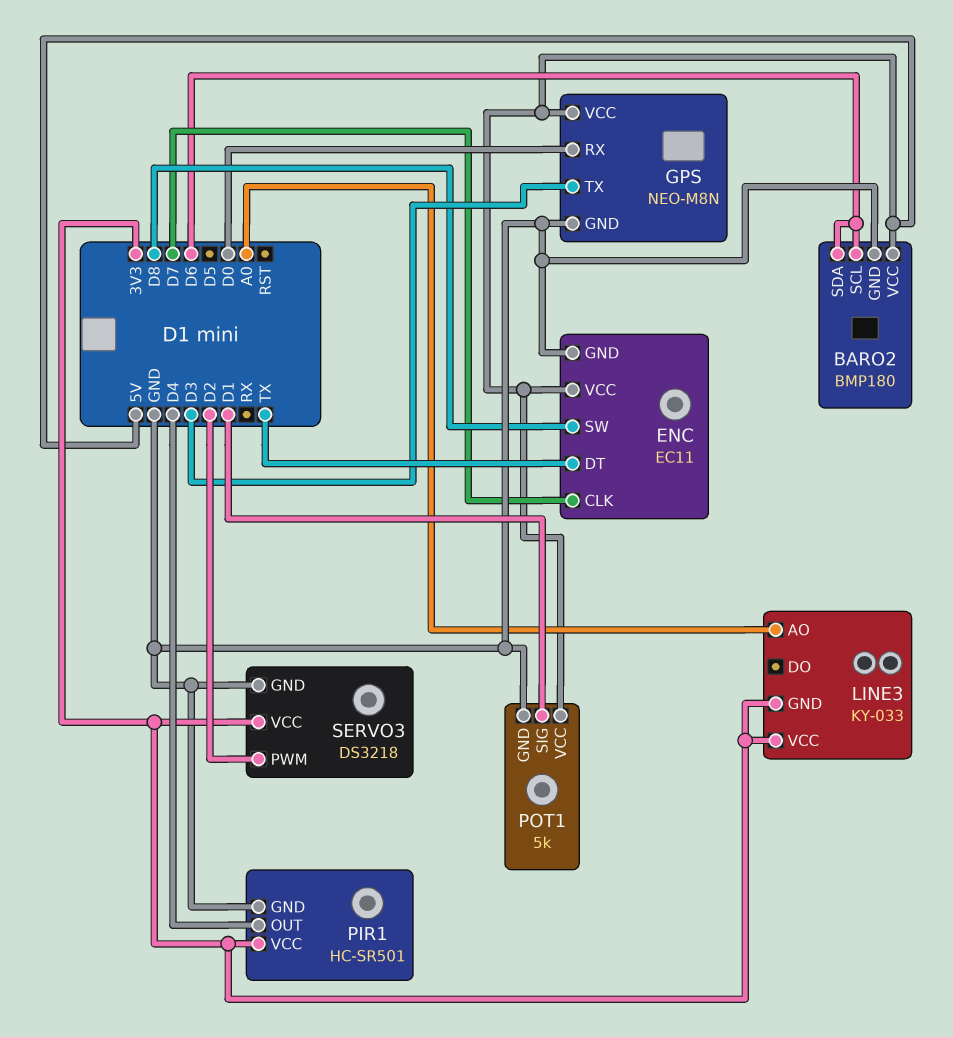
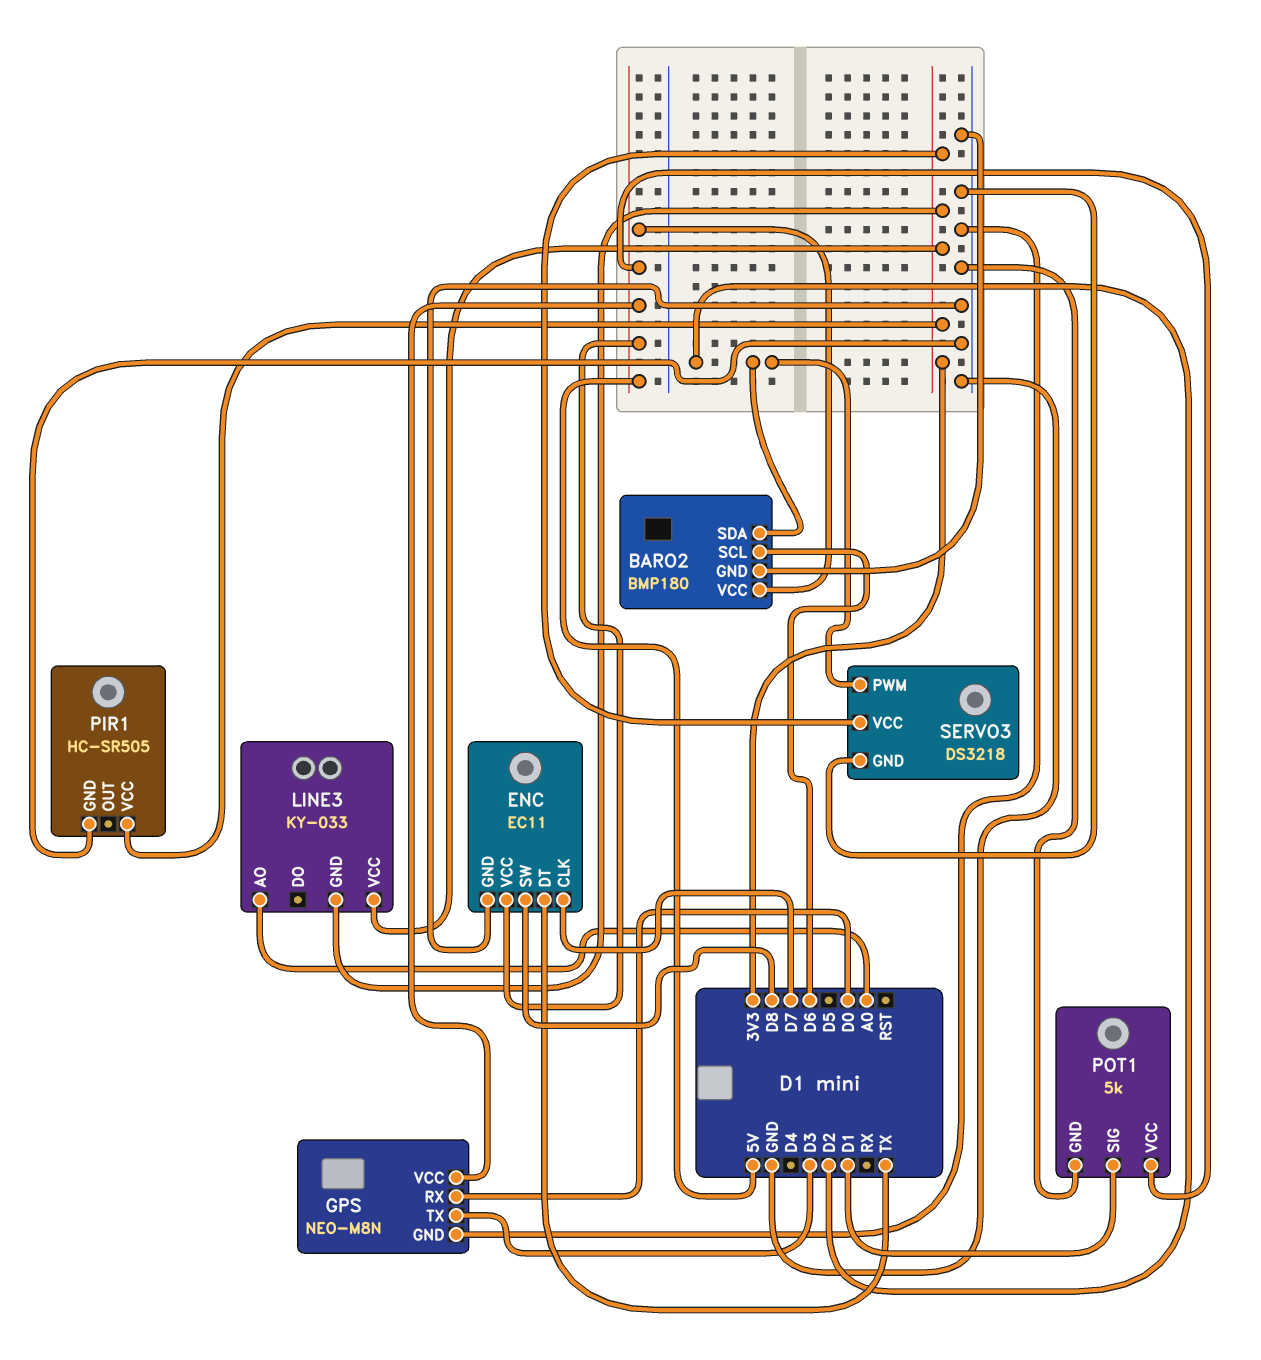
BARO2 pin SDA: D6 -> D2
PIR1: HC-SR501 -> HC-SR505
PIR1 pin OUT: D4 -> none

